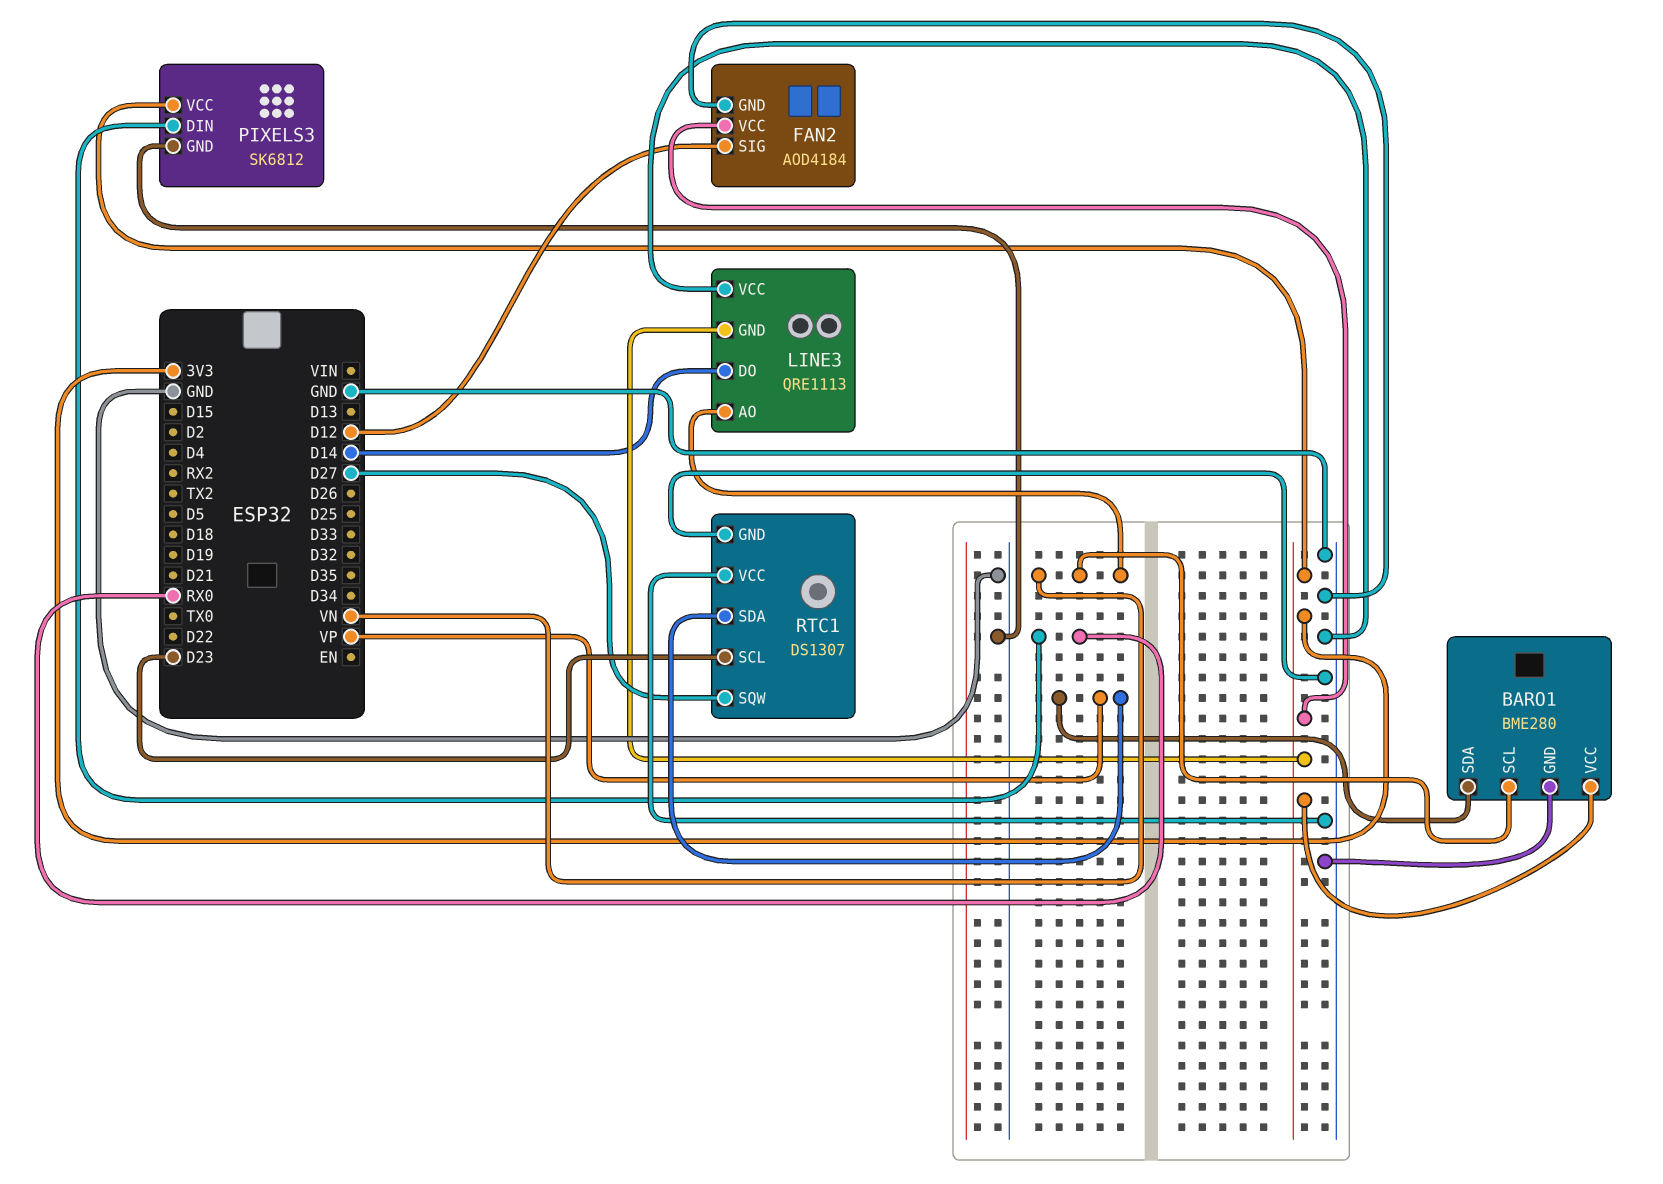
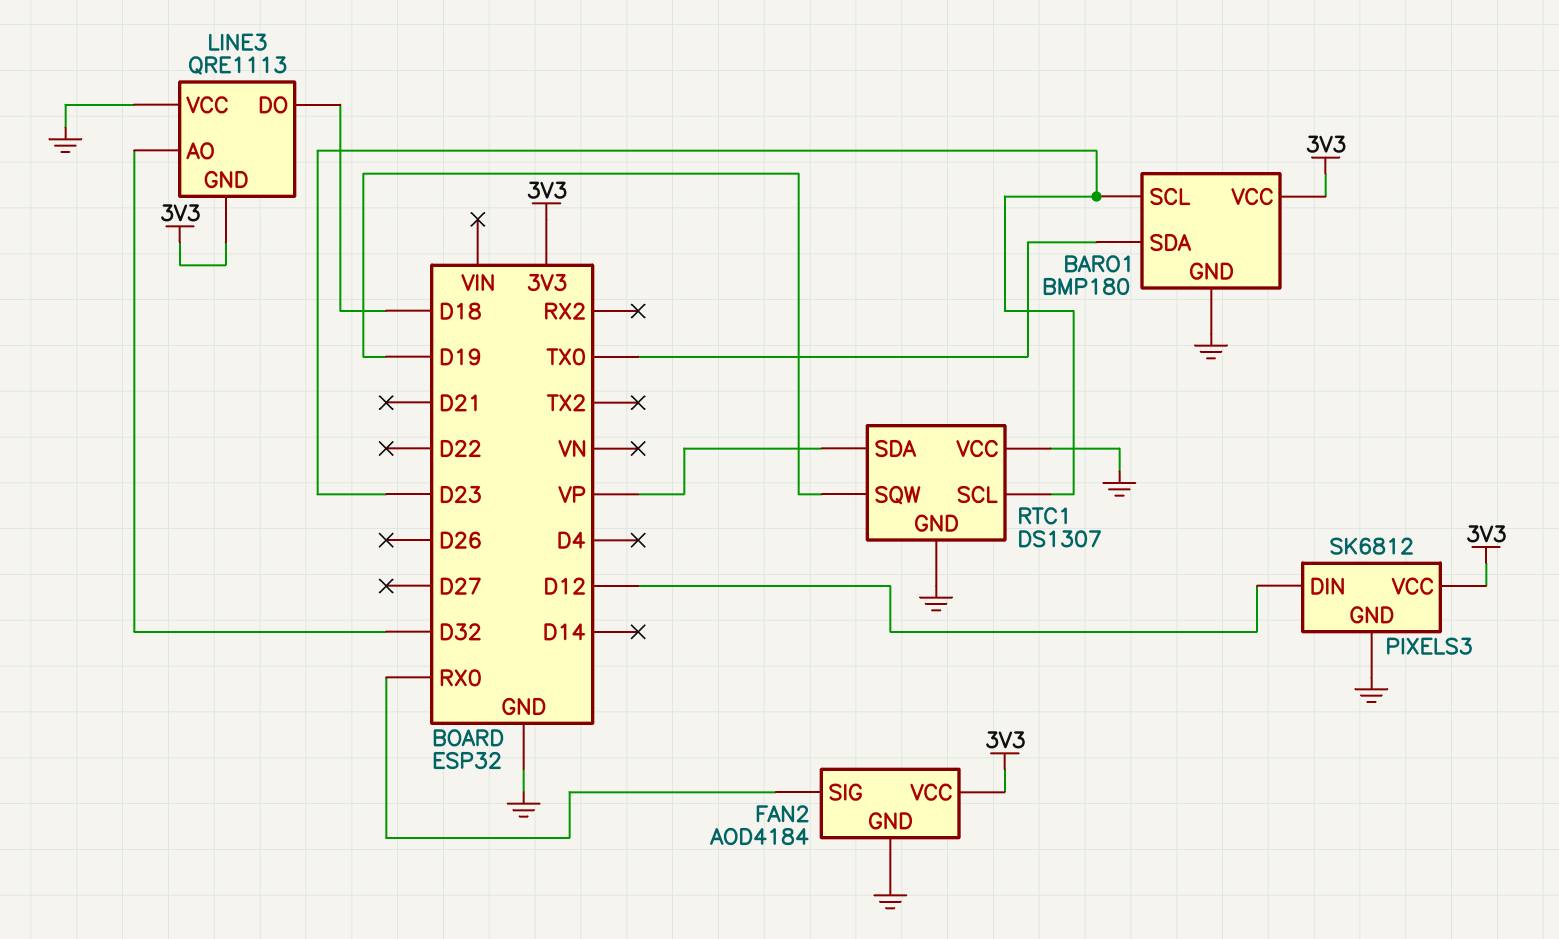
BARO1: BME280 -> BMP180
BARO1 pin SCL: VN -> D23
BARO1 pin SDA: VP -> TX0
FAN2 pin SIG: D12 -> RX0
LINE3 pin AO: VN -> D32
LINE3 pin DO: D14 -> D18
PIXELS3 pin DIN: RX0 -> D12
RTC1 pin SQW: D27 -> D19

